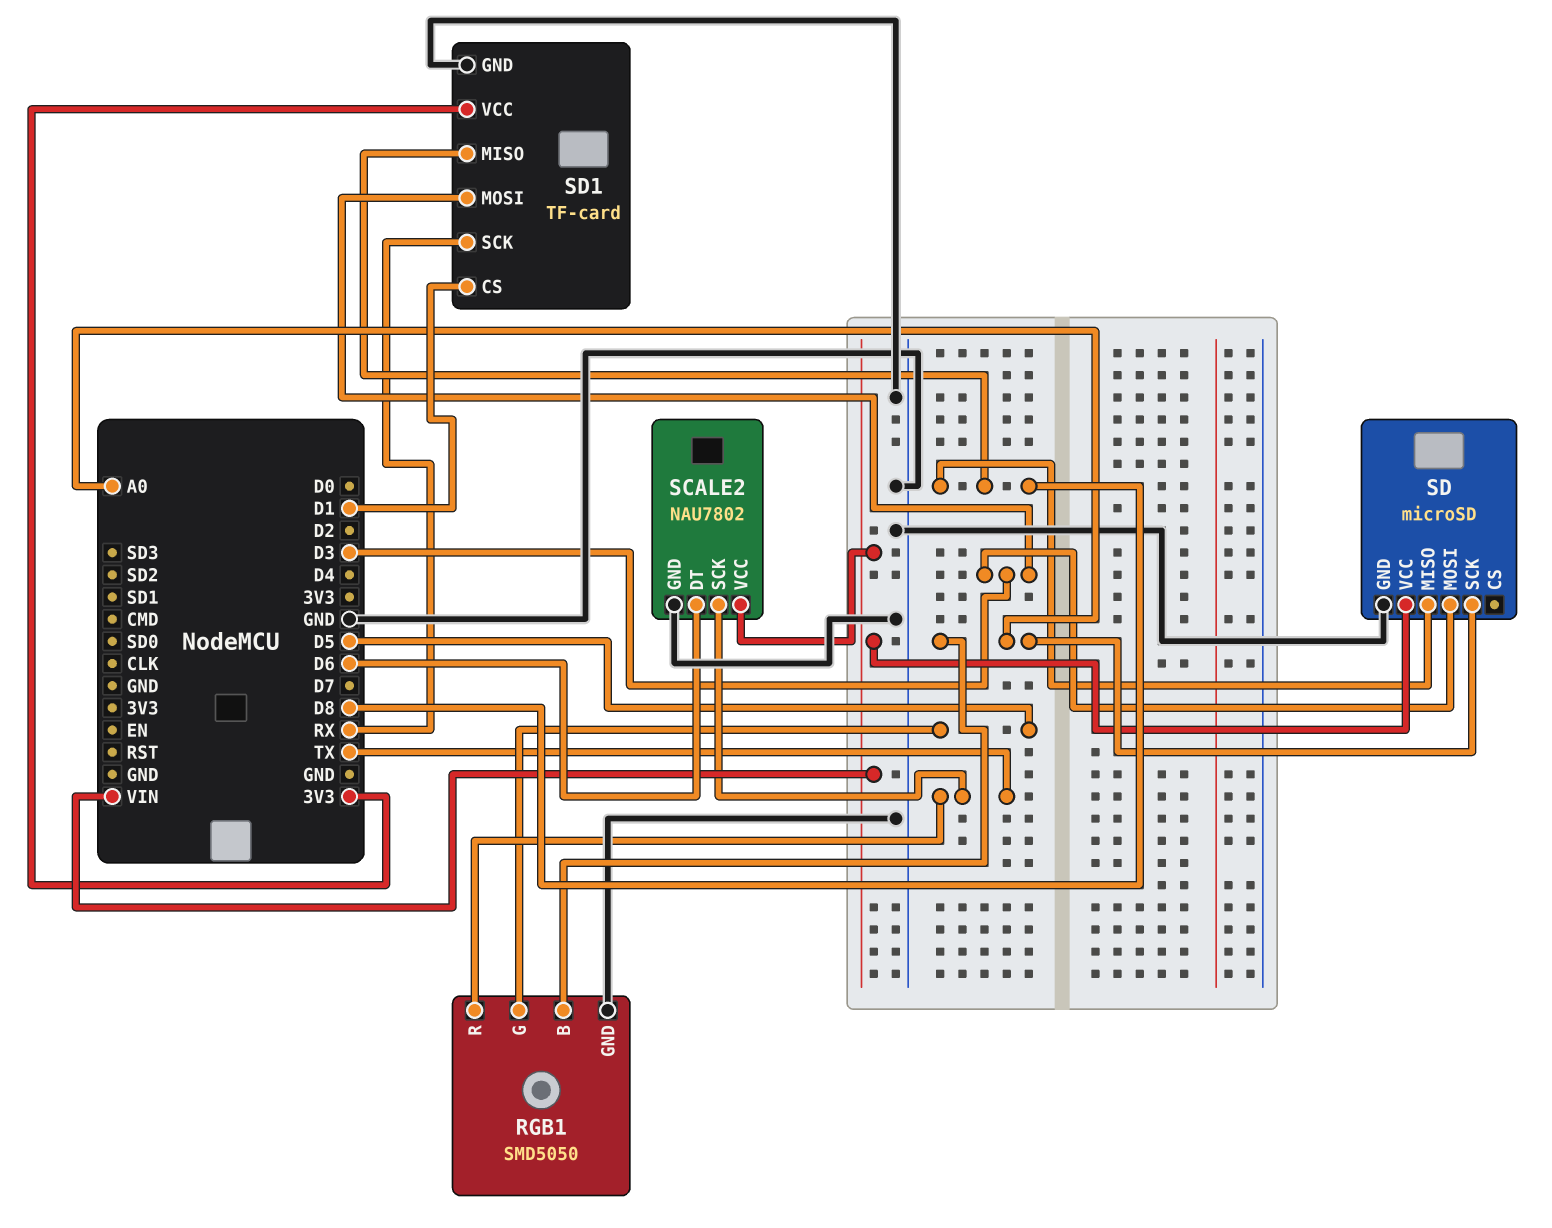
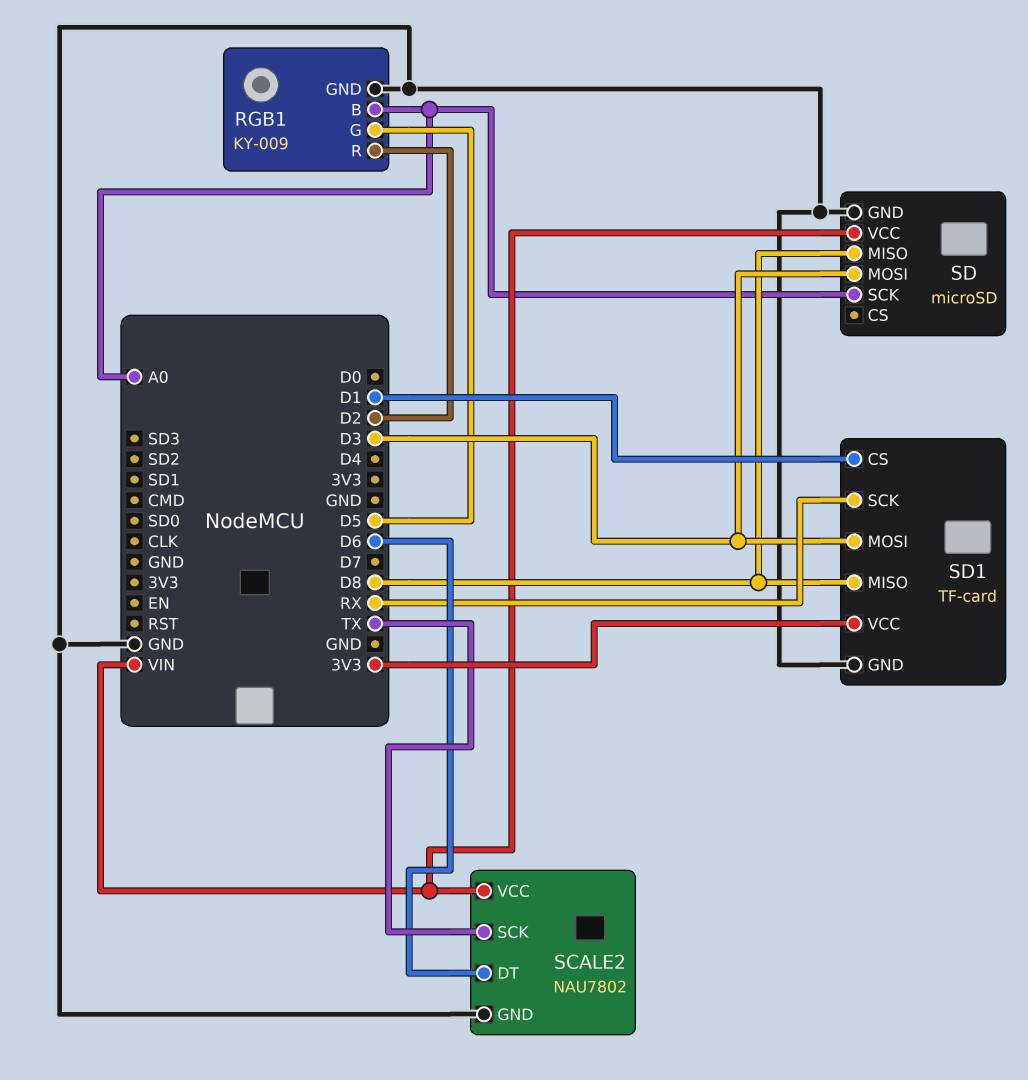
RGB1: SMD5050 -> KY-009
RGB1 pin R: TX -> D2

